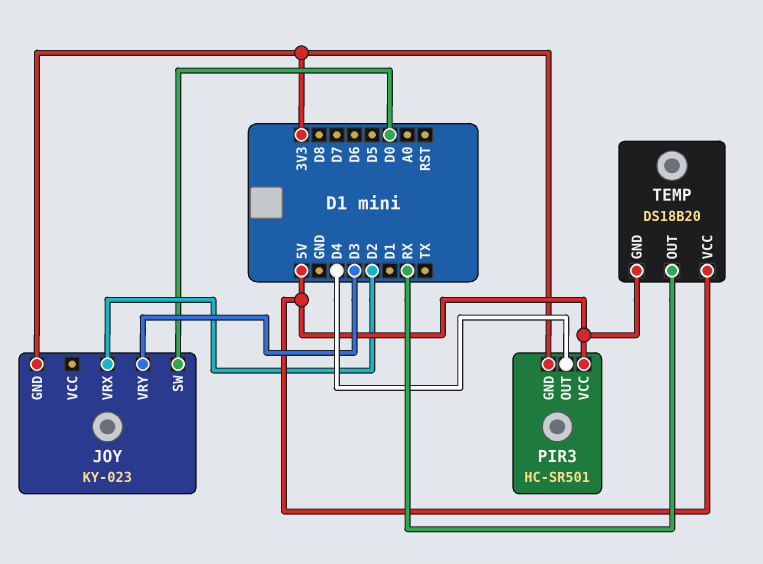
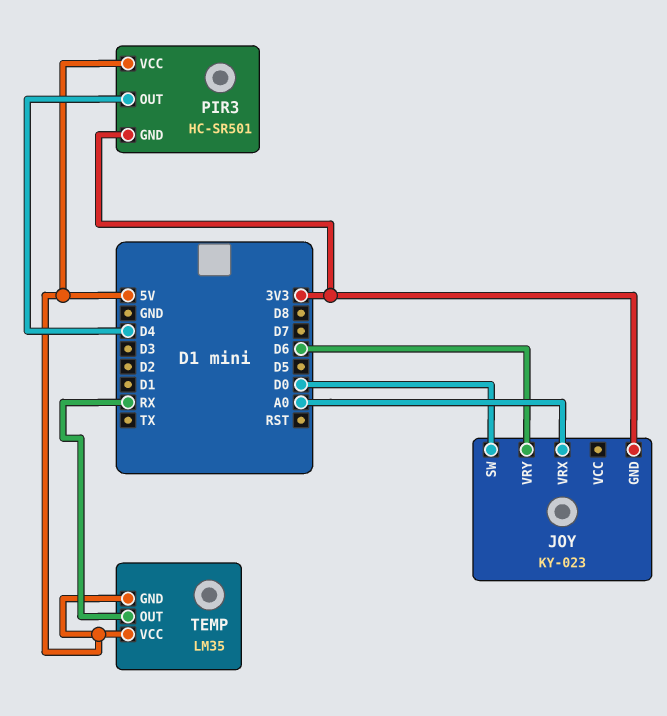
JOY pin VRX: D2 -> A0
JOY pin VRY: D3 -> D6
TEMP: DS18B20 -> LM35

